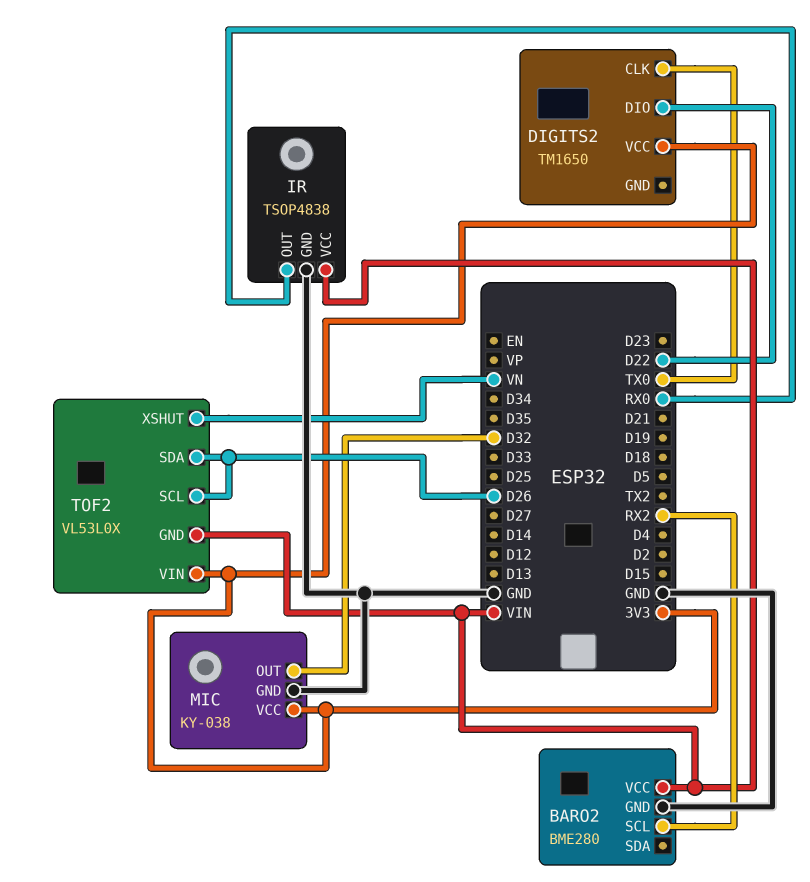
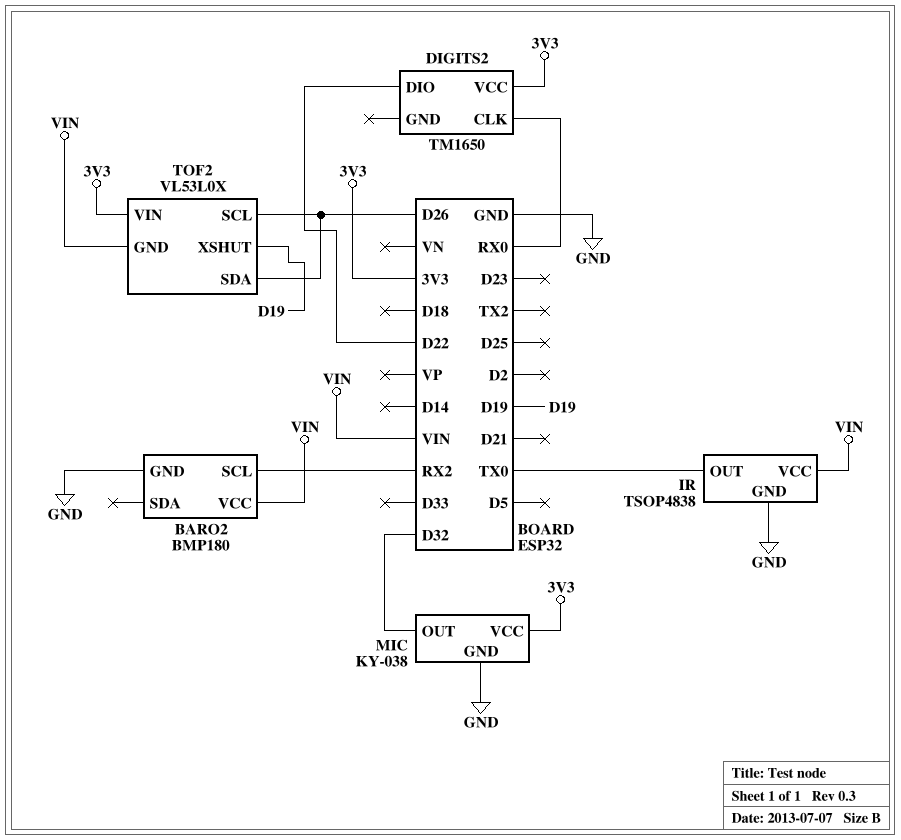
BARO2: BME280 -> BMP180
DIGITS2 pin CLK: TX0 -> RX0
IR pin OUT: RX0 -> TX0
TOF2 pin XSHUT: VN -> D19

